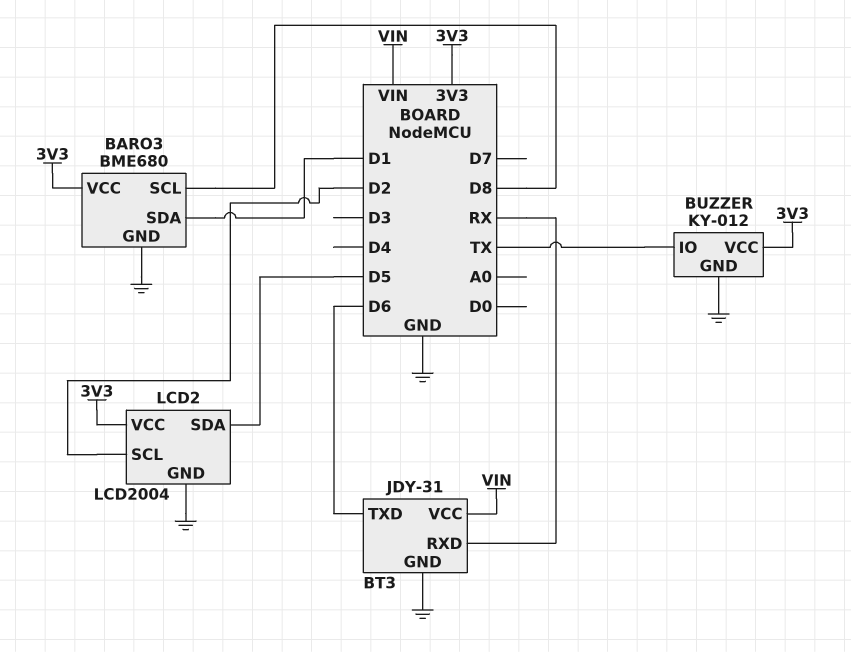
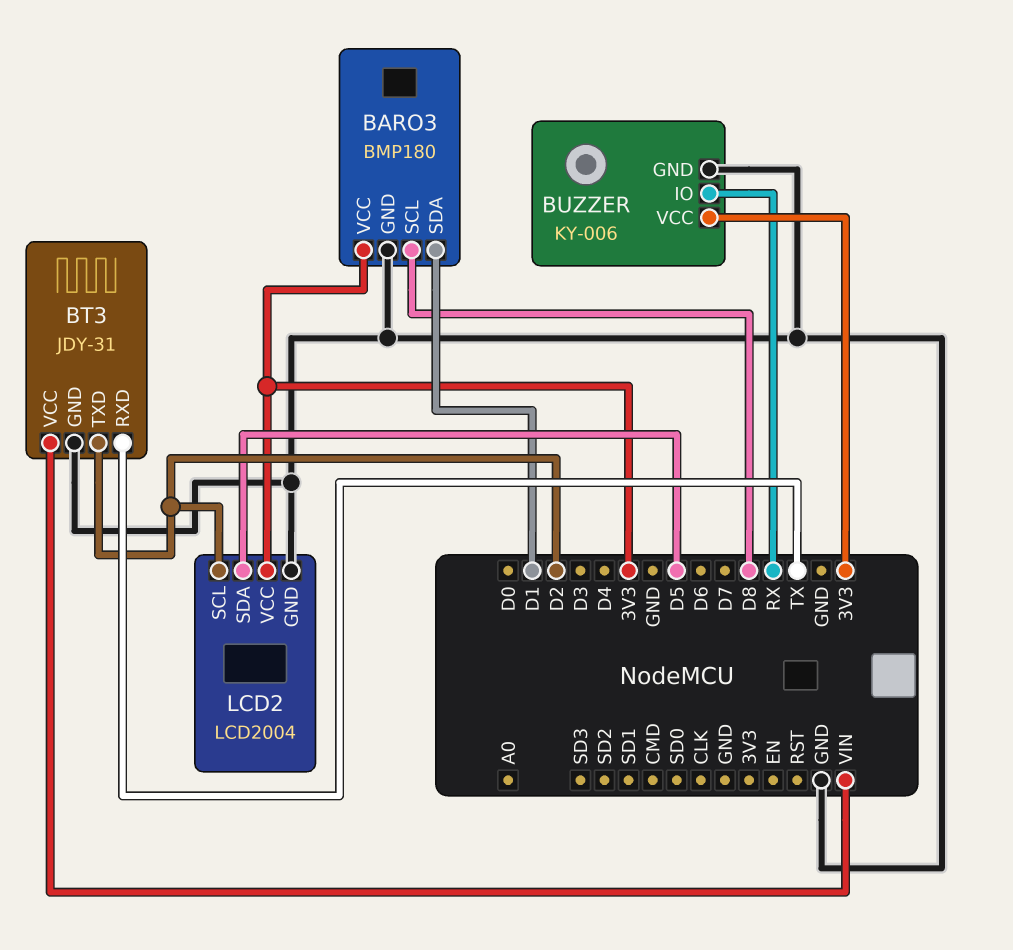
BARO3: BME680 -> BMP180
BT3 pin RXD: RX -> TX
BT3 pin TXD: D6 -> D2
BUZZER: KY-012 -> KY-006
BUZZER pin IO: TX -> RX

